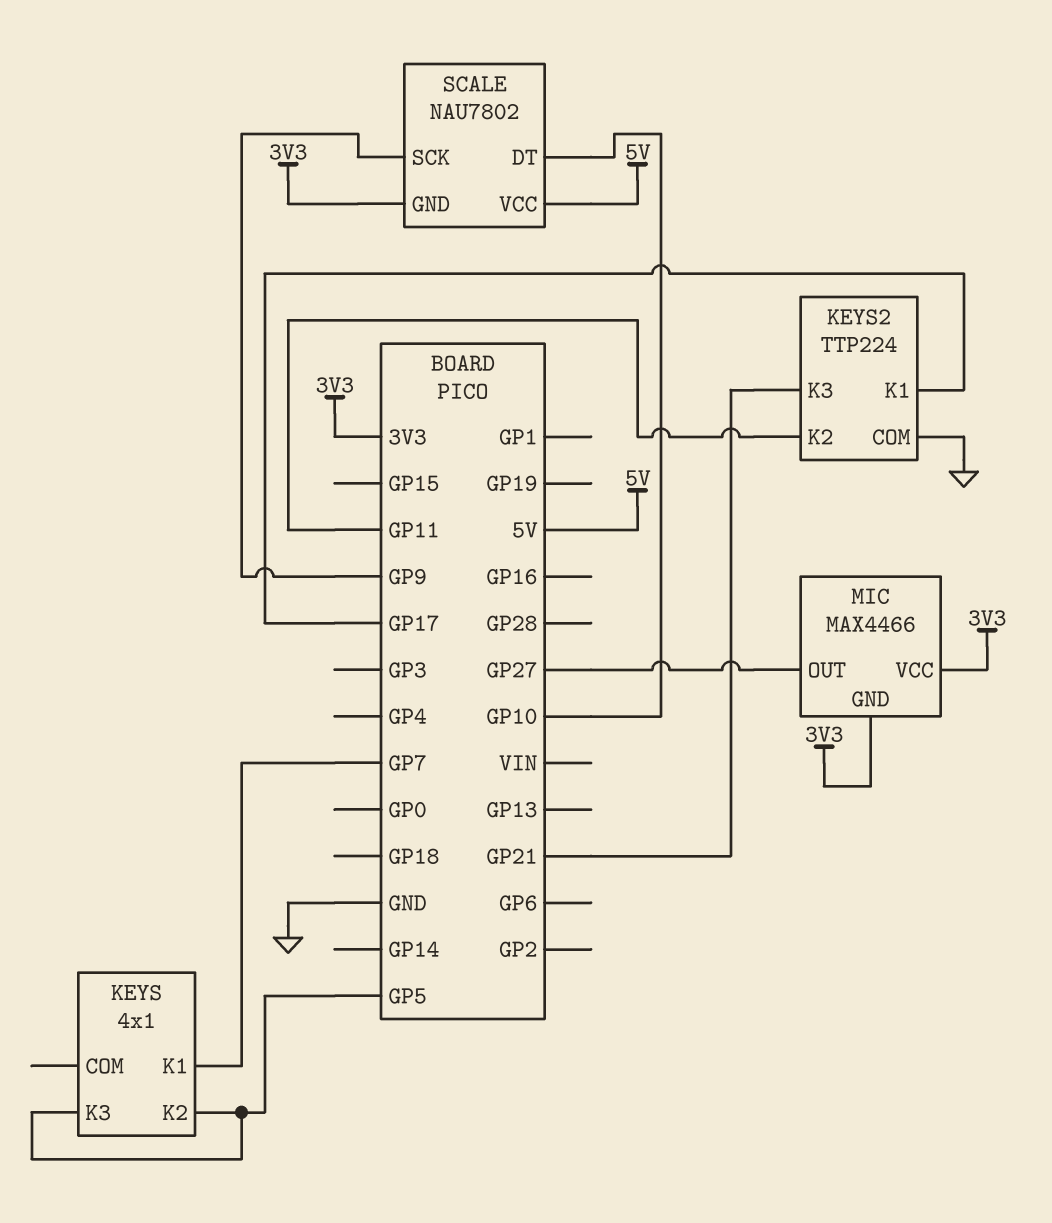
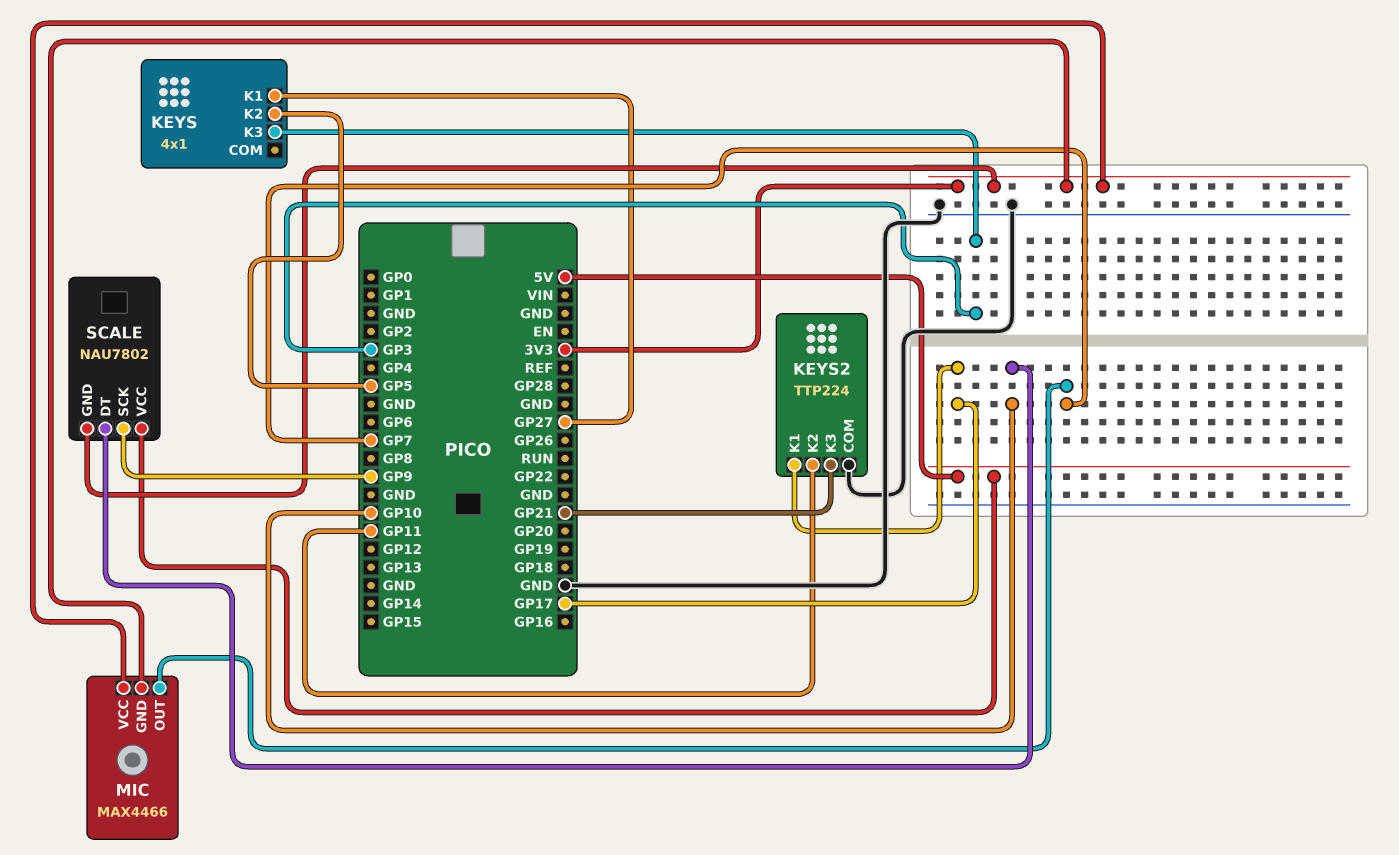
KEYS pin K1: GP7 -> GP27
KEYS pin K3: GP5 -> GP3
MIC pin OUT: GP27 -> GP7

